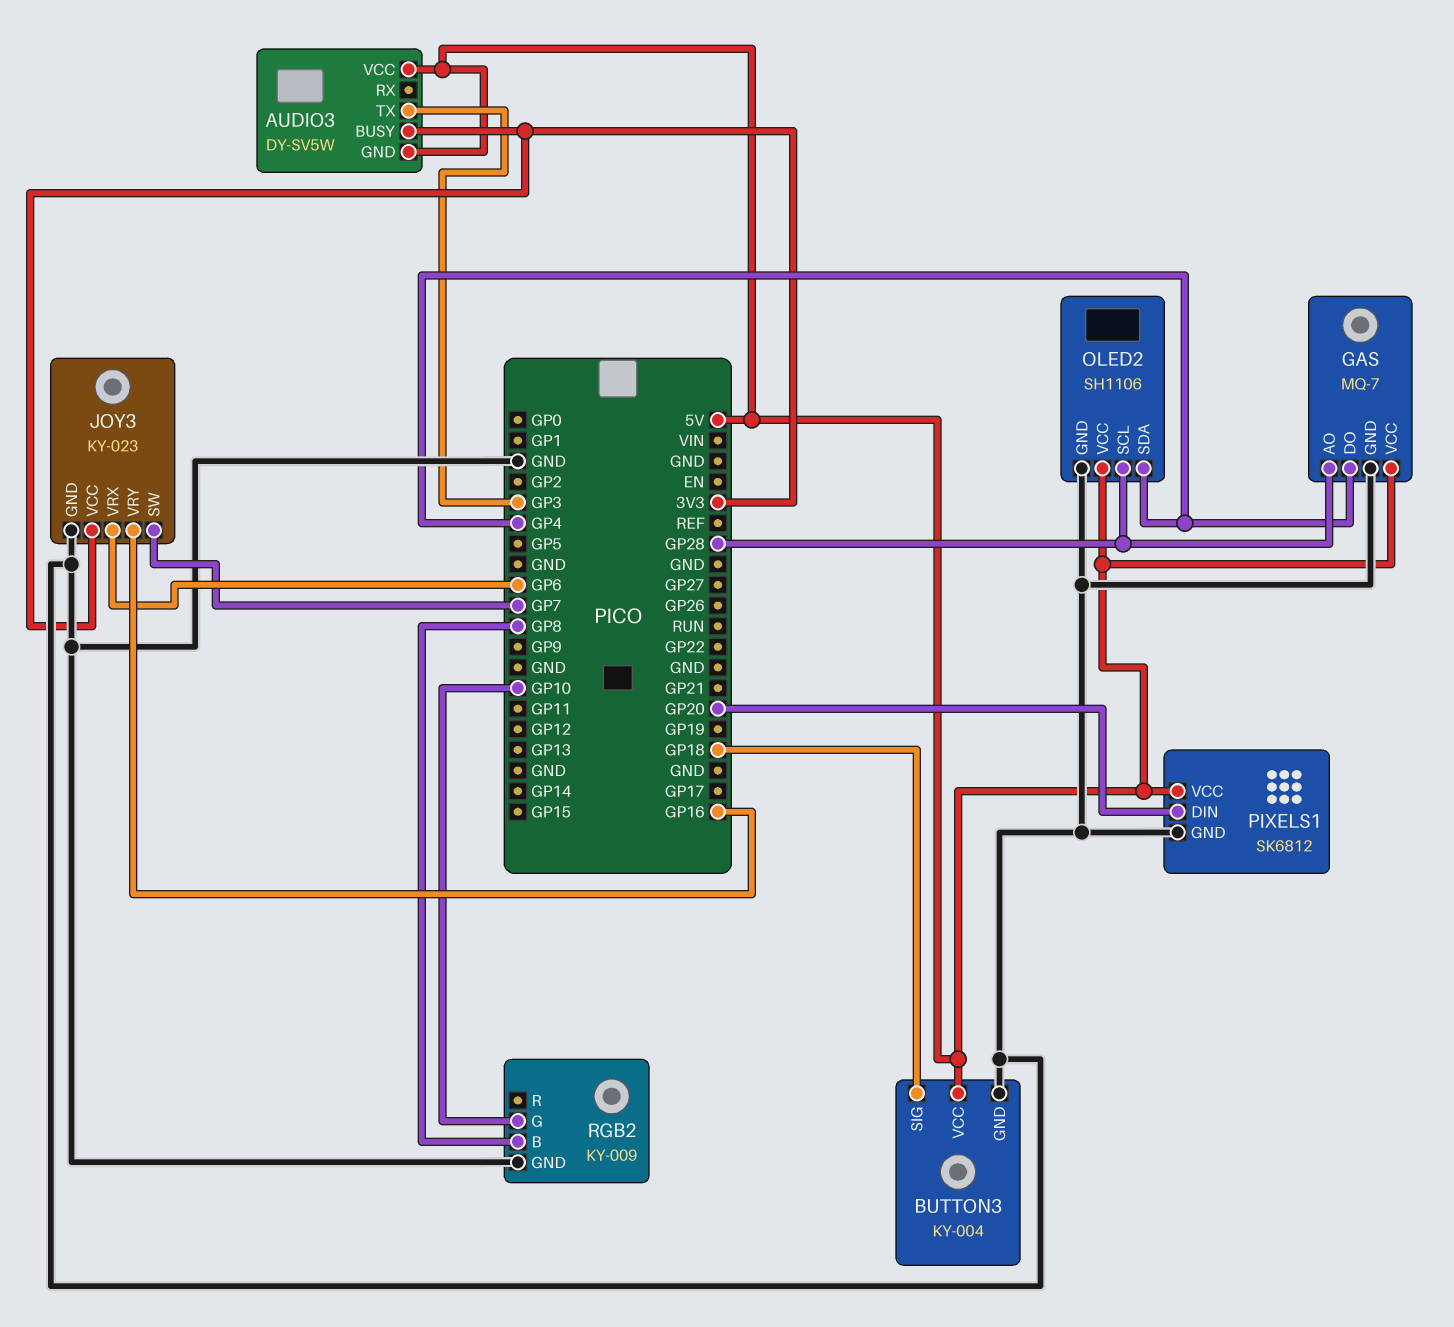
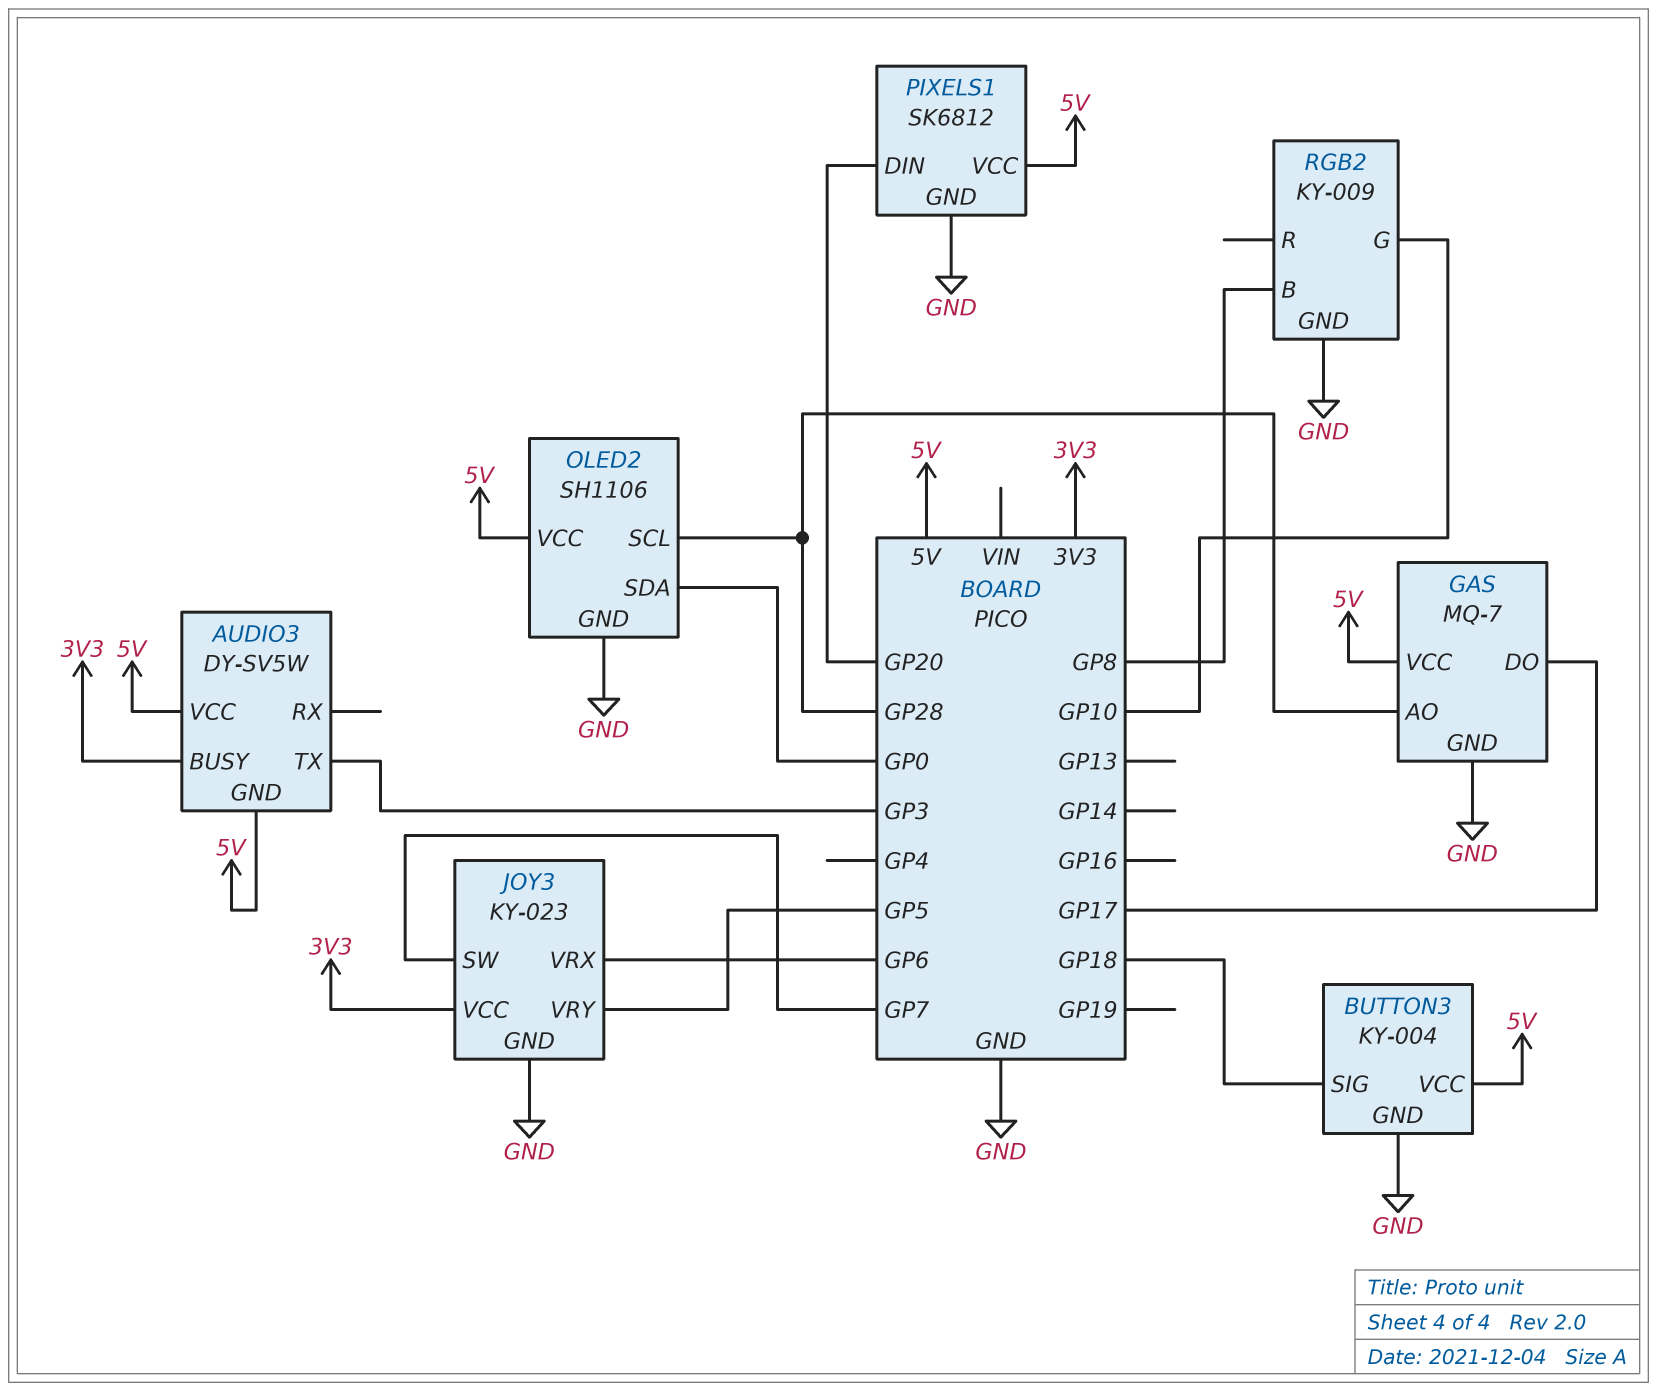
GAS pin DO: GP4 -> GP17
JOY3 pin VRY: GP16 -> GP5
OLED2 pin SDA: GP4 -> GP0

